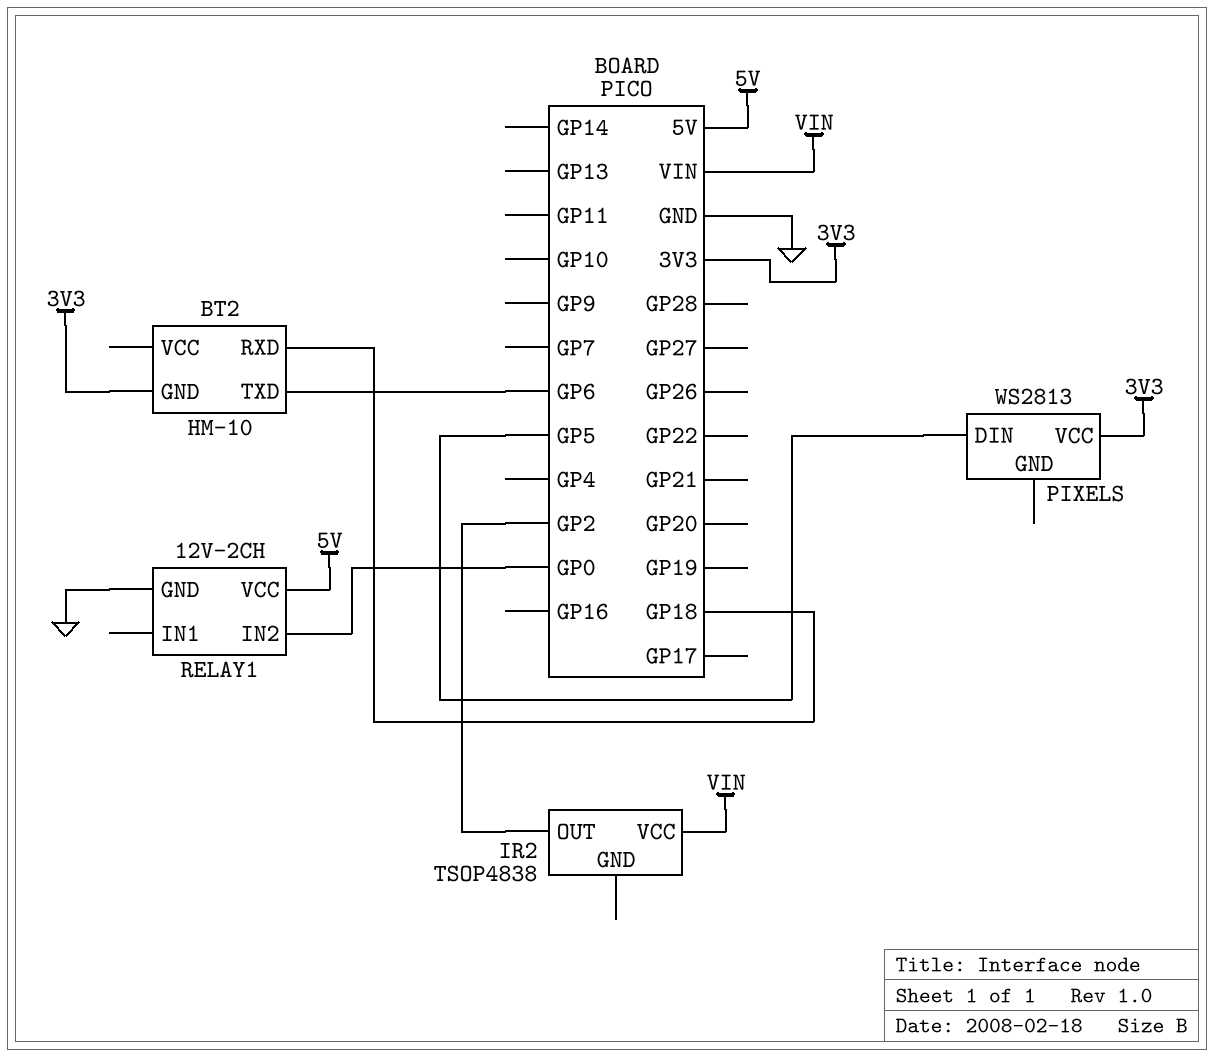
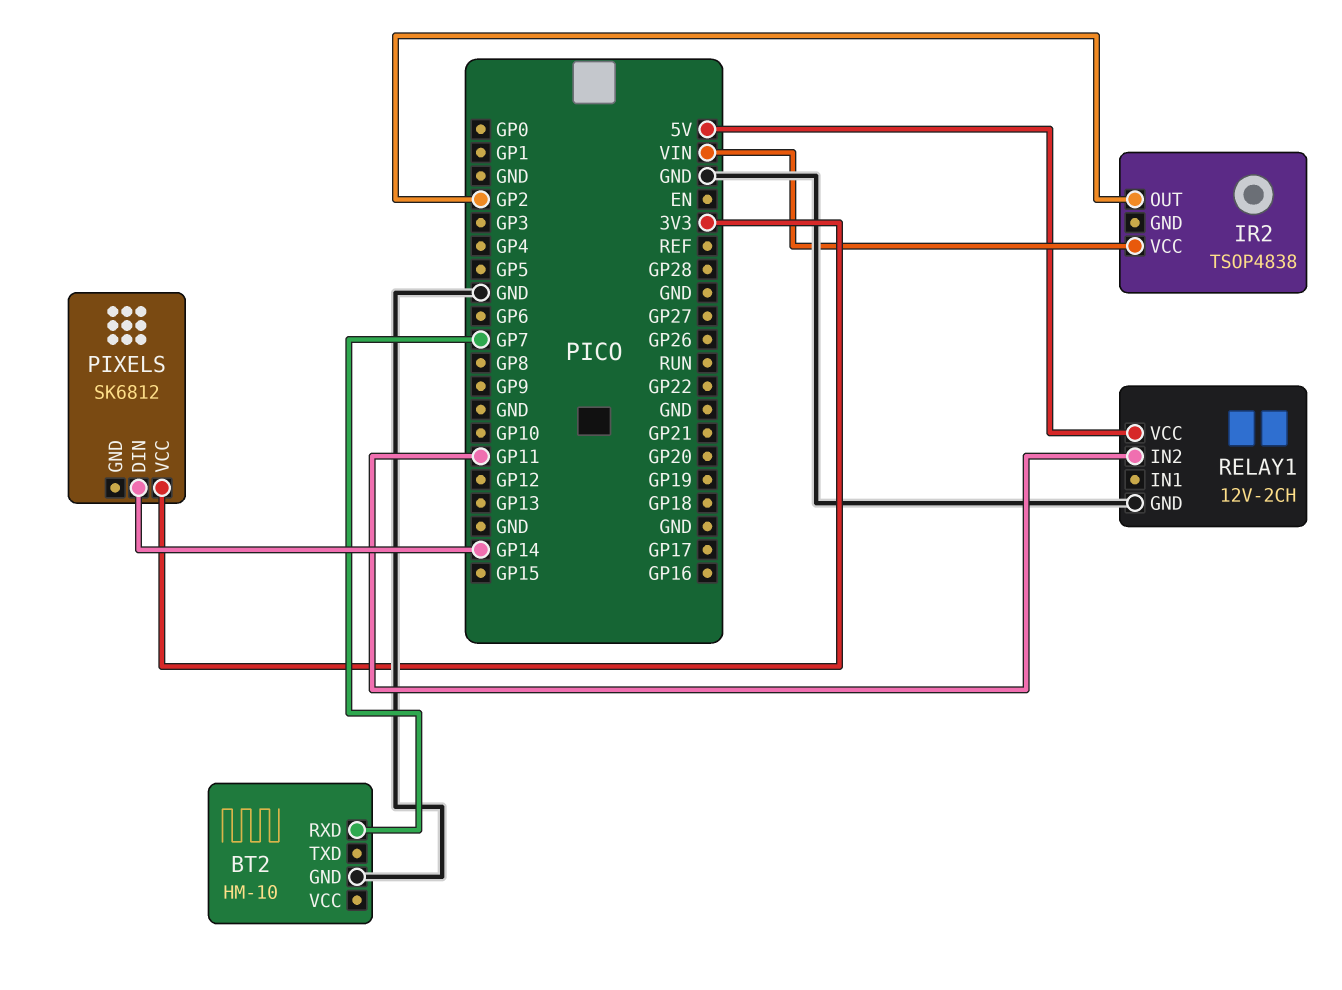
BT2 pin GND: 3V3 -> GND
BT2 pin RXD: GP18 -> GP7
BT2 pin TXD: GP6 -> none
PIXELS: WS2813 -> SK6812
PIXELS pin DIN: GP5 -> GP14
RELAY1 pin IN2: GP0 -> GP11

